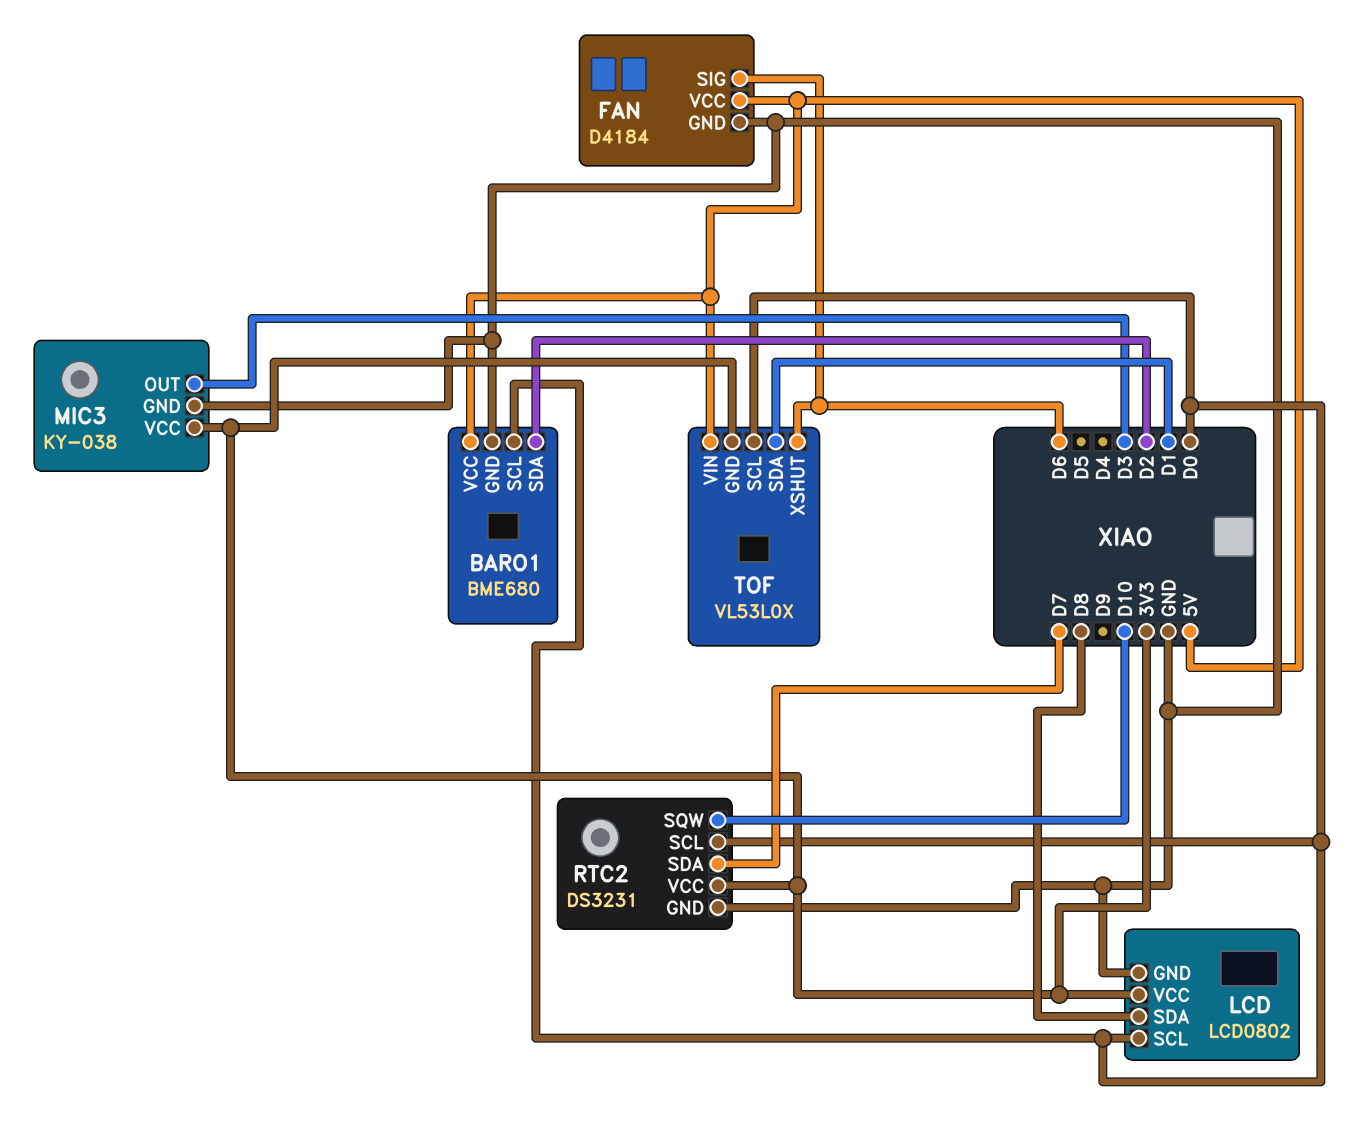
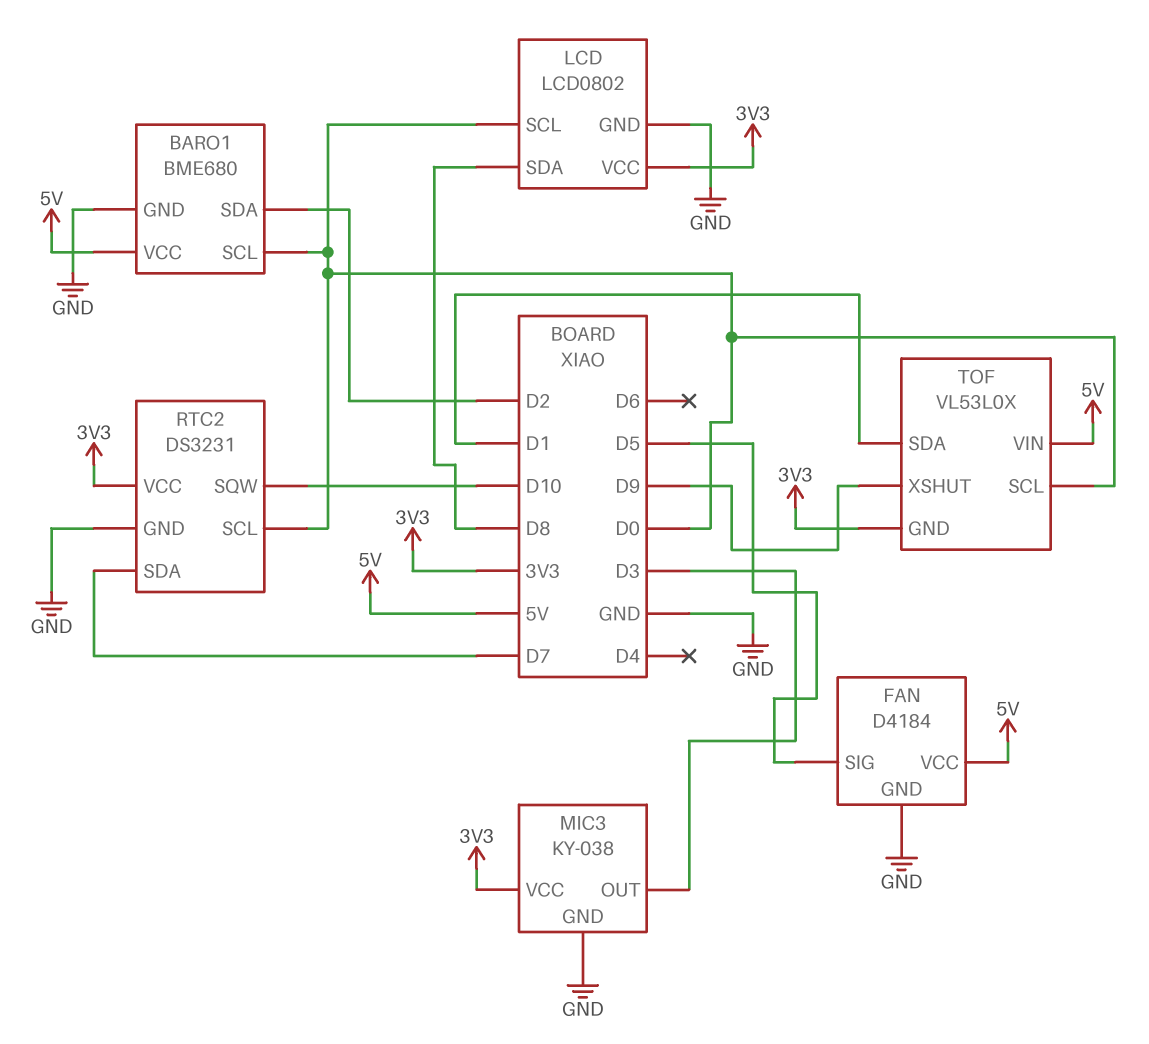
FAN pin SIG: D6 -> D5
TOF pin XSHUT: D6 -> D9

